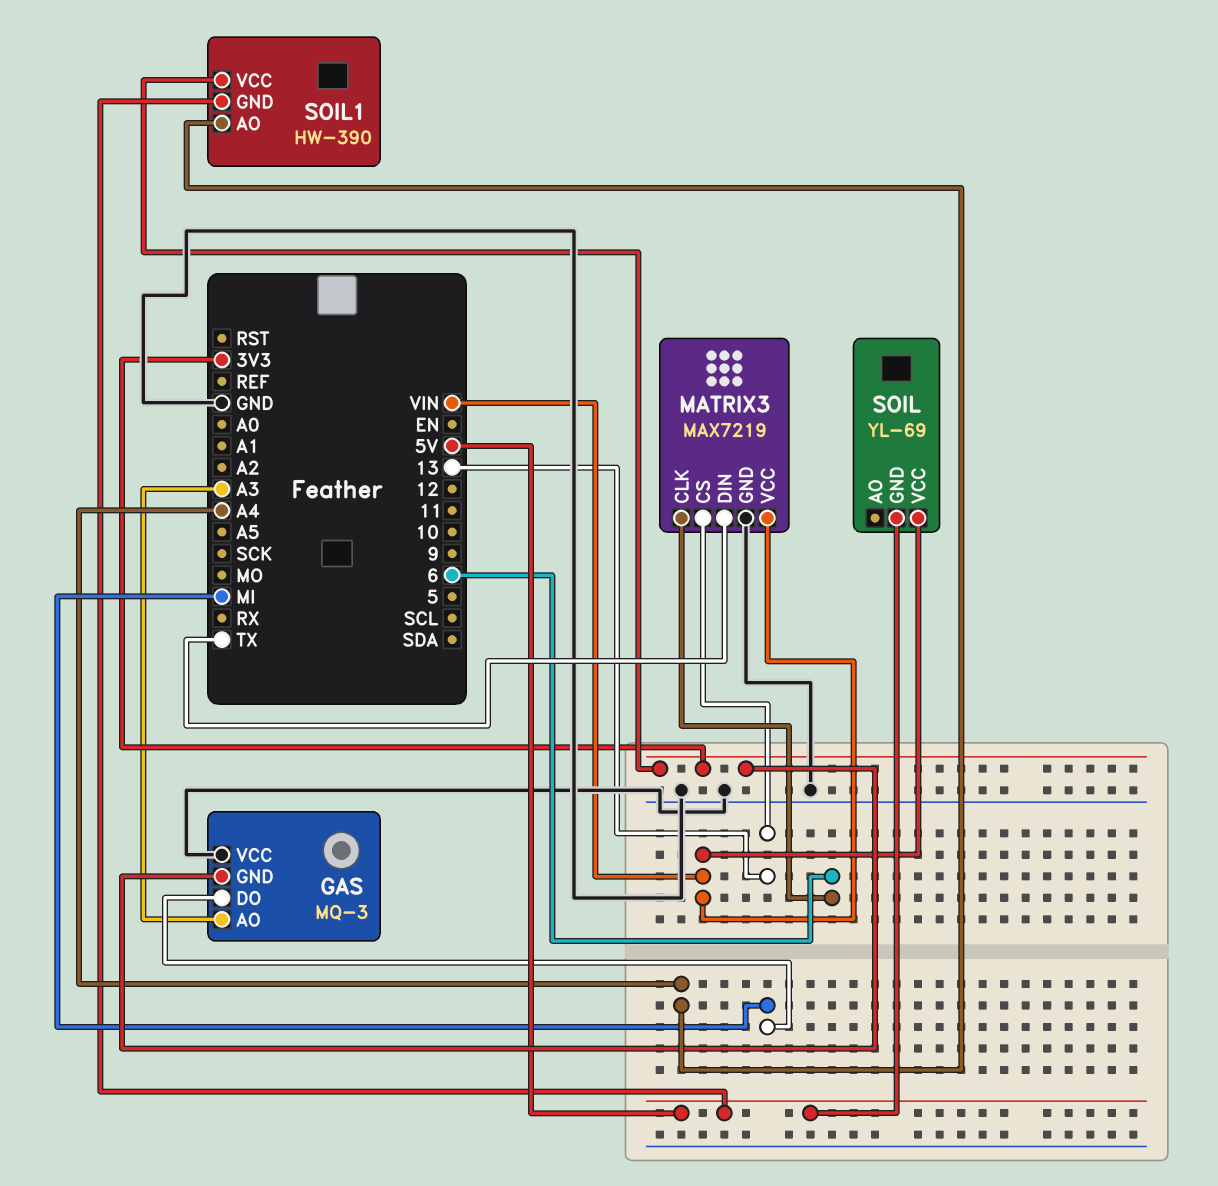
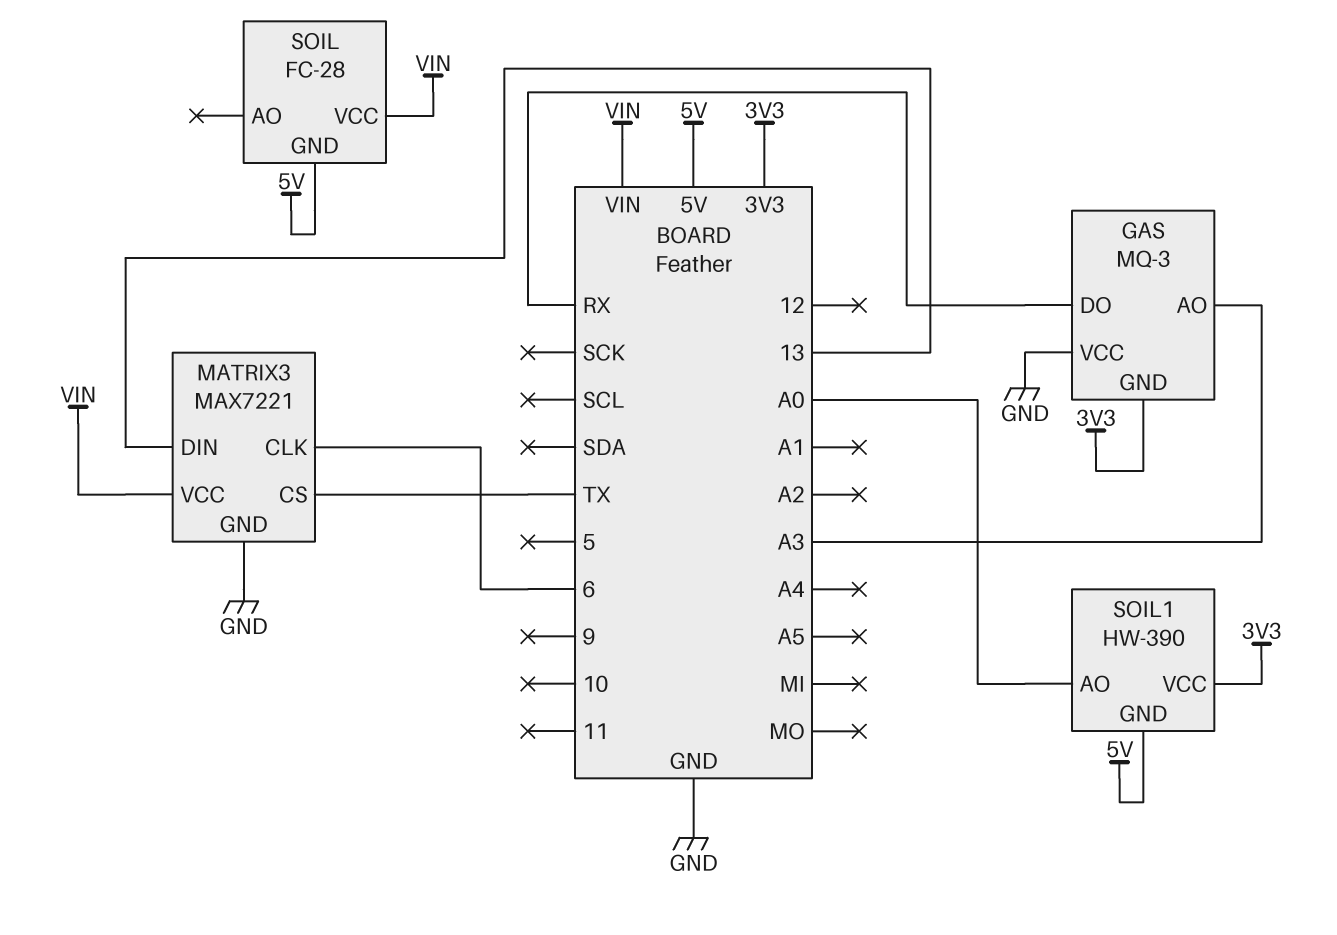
GAS pin DO: MI -> RX
MATRIX3: MAX7219 -> MAX7221
MATRIX3 pin CS: 13 -> TX
MATRIX3 pin DIN: TX -> 13
SOIL: YL-69 -> FC-28
SOIL1 pin AO: A4 -> A0

